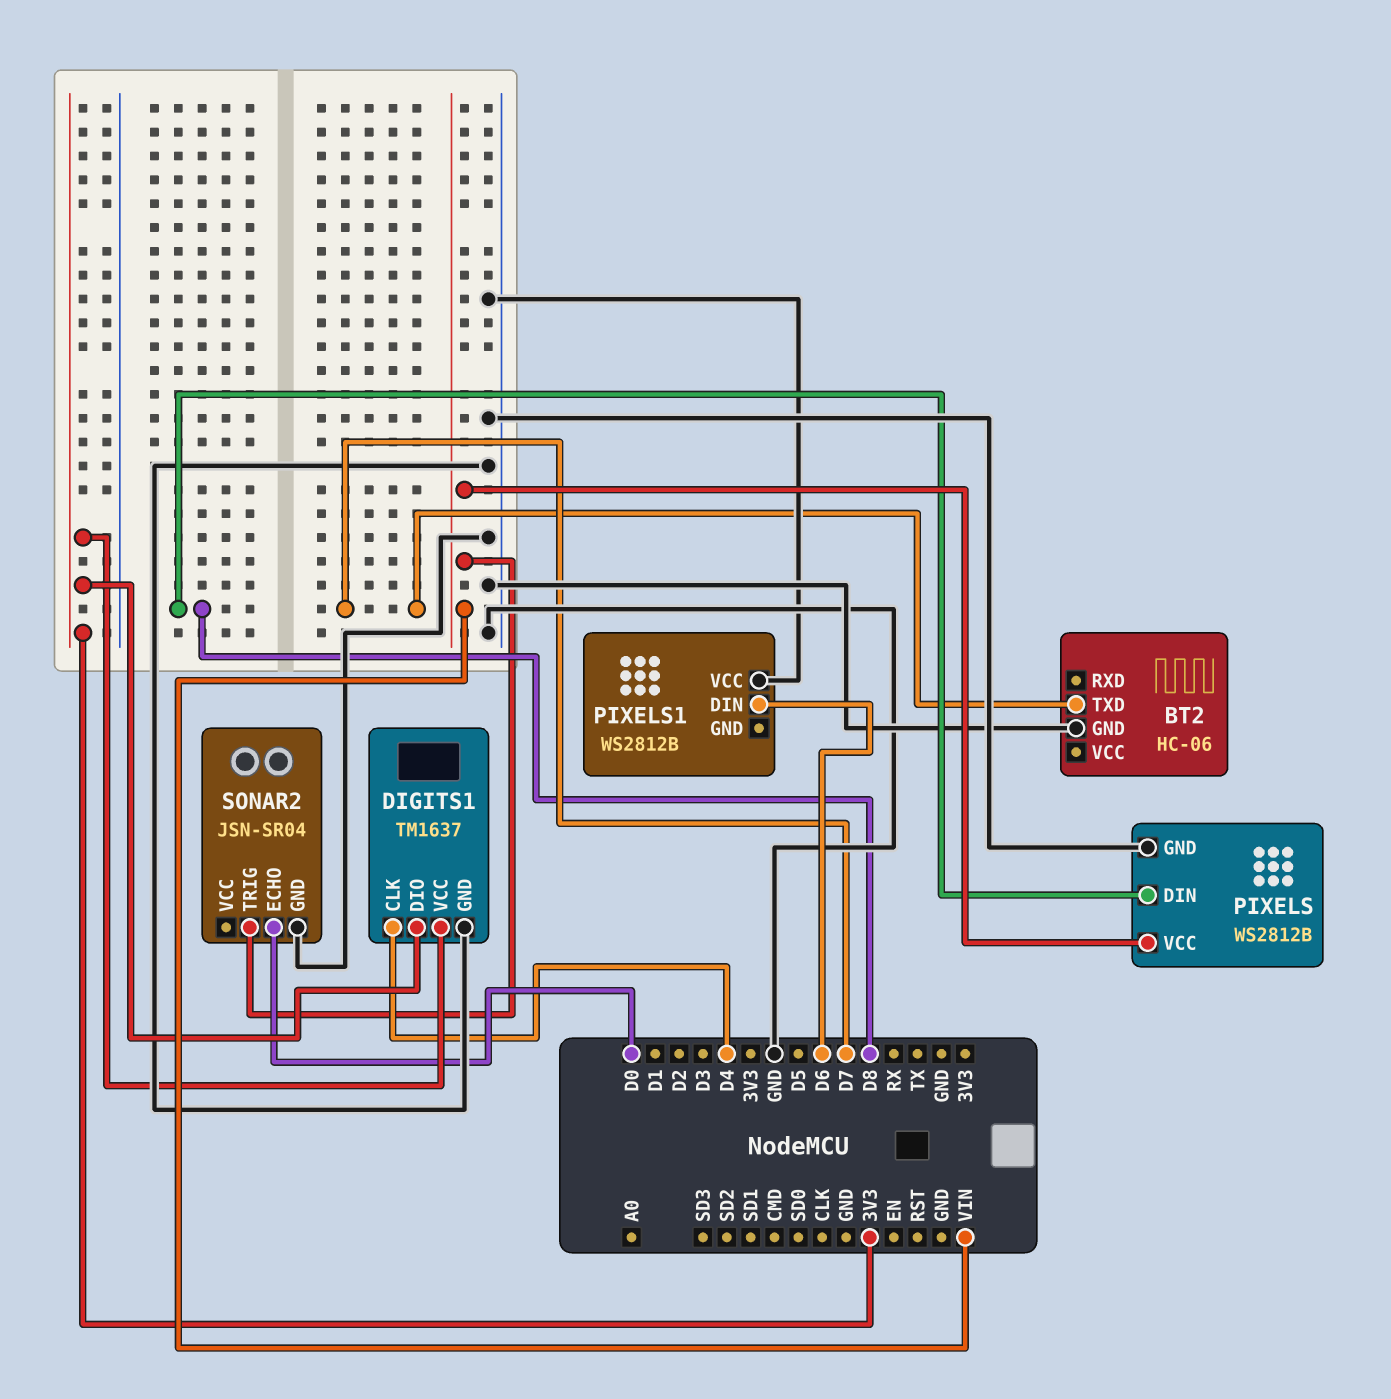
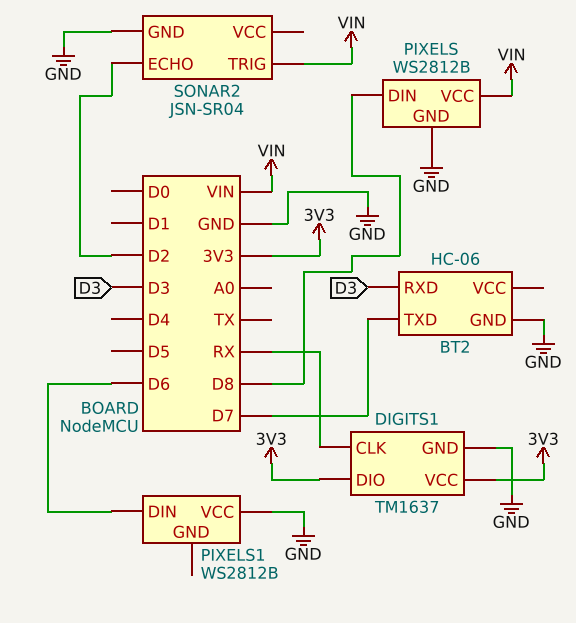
BT2 pin RXD: none -> D3
DIGITS1 pin CLK: D4 -> RX
SONAR2 pin ECHO: D0 -> D2

